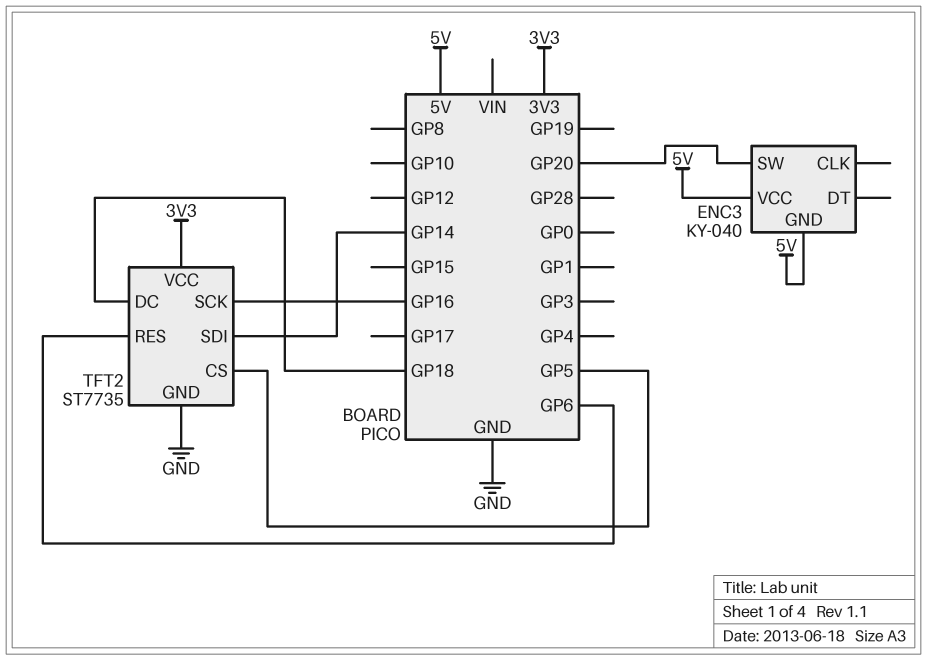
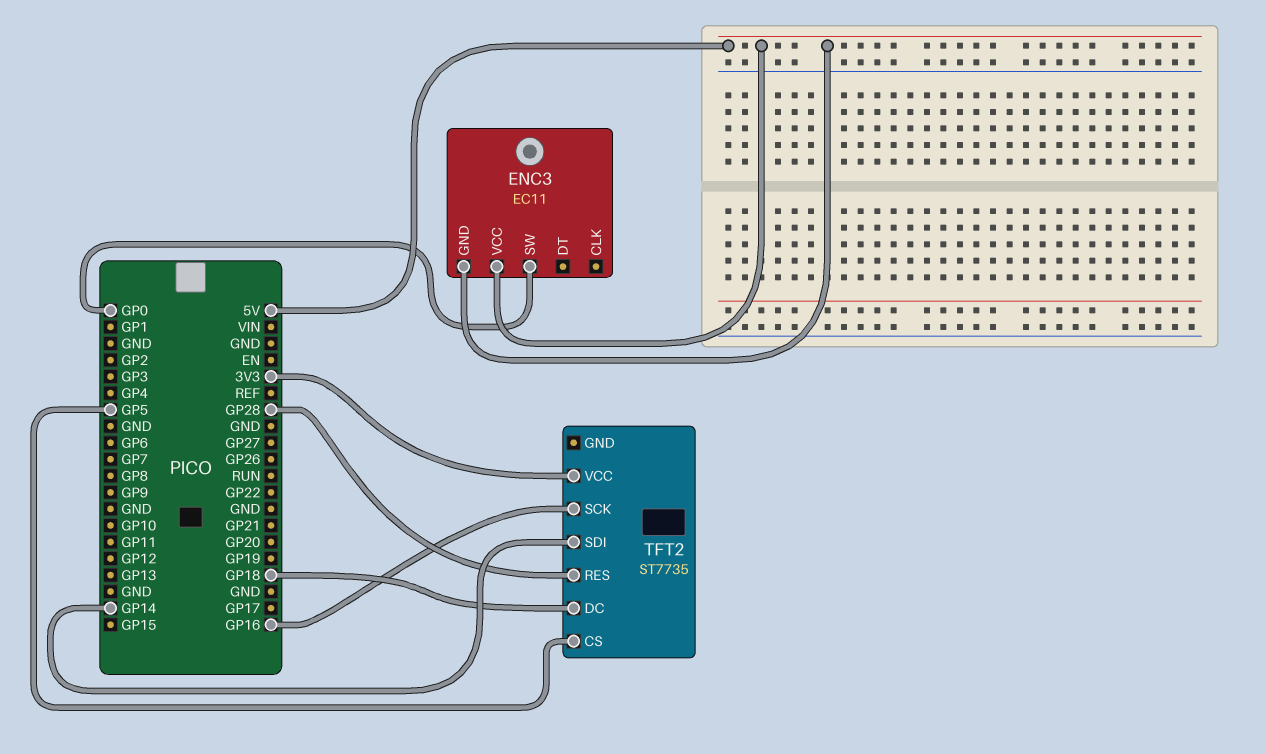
ENC3: KY-040 -> EC11
ENC3 pin SW: GP20 -> GP0
TFT2 pin GND: GND -> none
TFT2 pin RES: GP6 -> GP28

